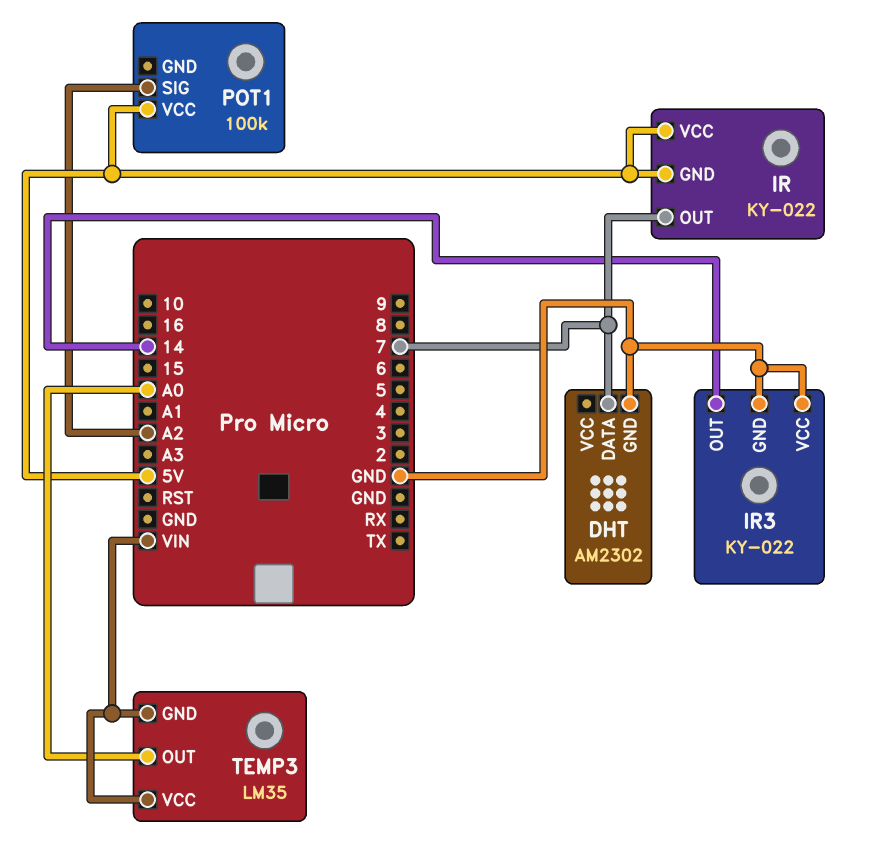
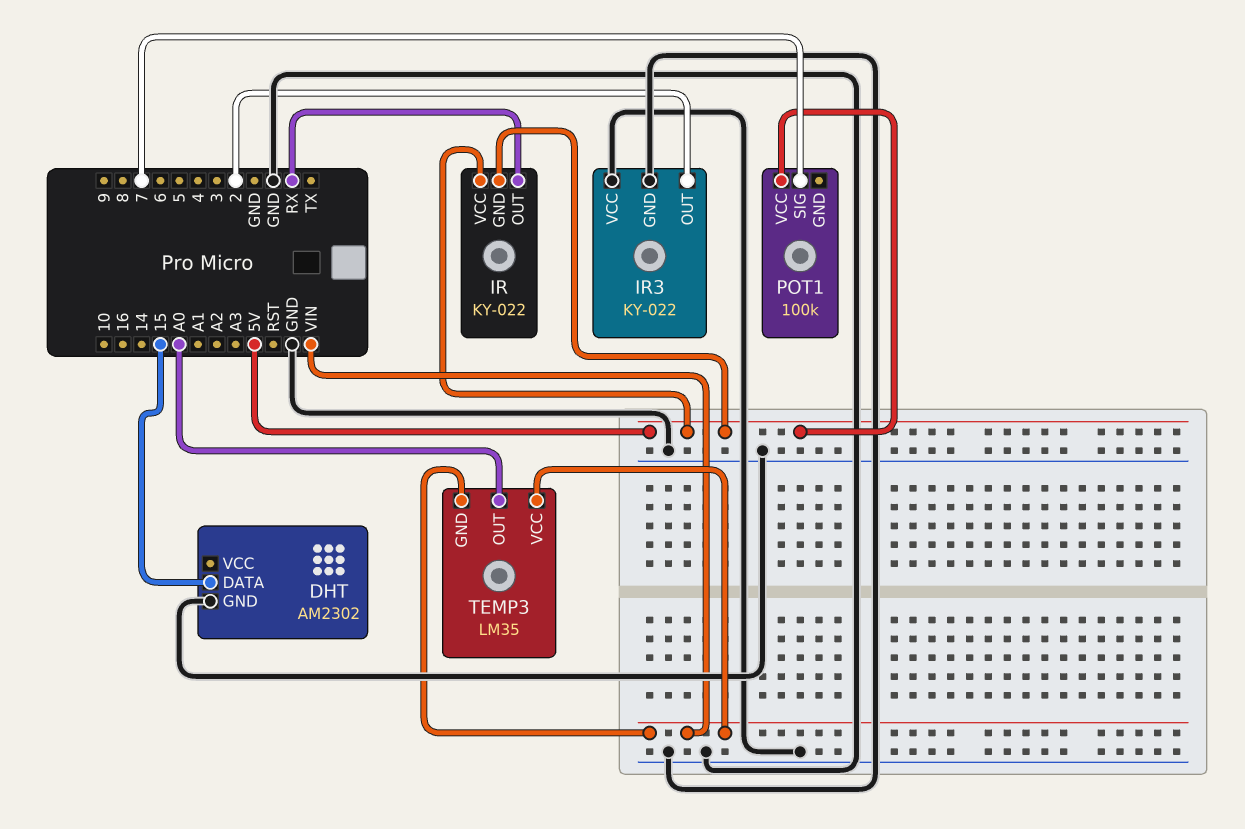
DHT pin DATA: 7 -> 15
IR pin OUT: 7 -> RX
IR3 pin OUT: 14 -> 2
POT1 pin SIG: A2 -> 7

